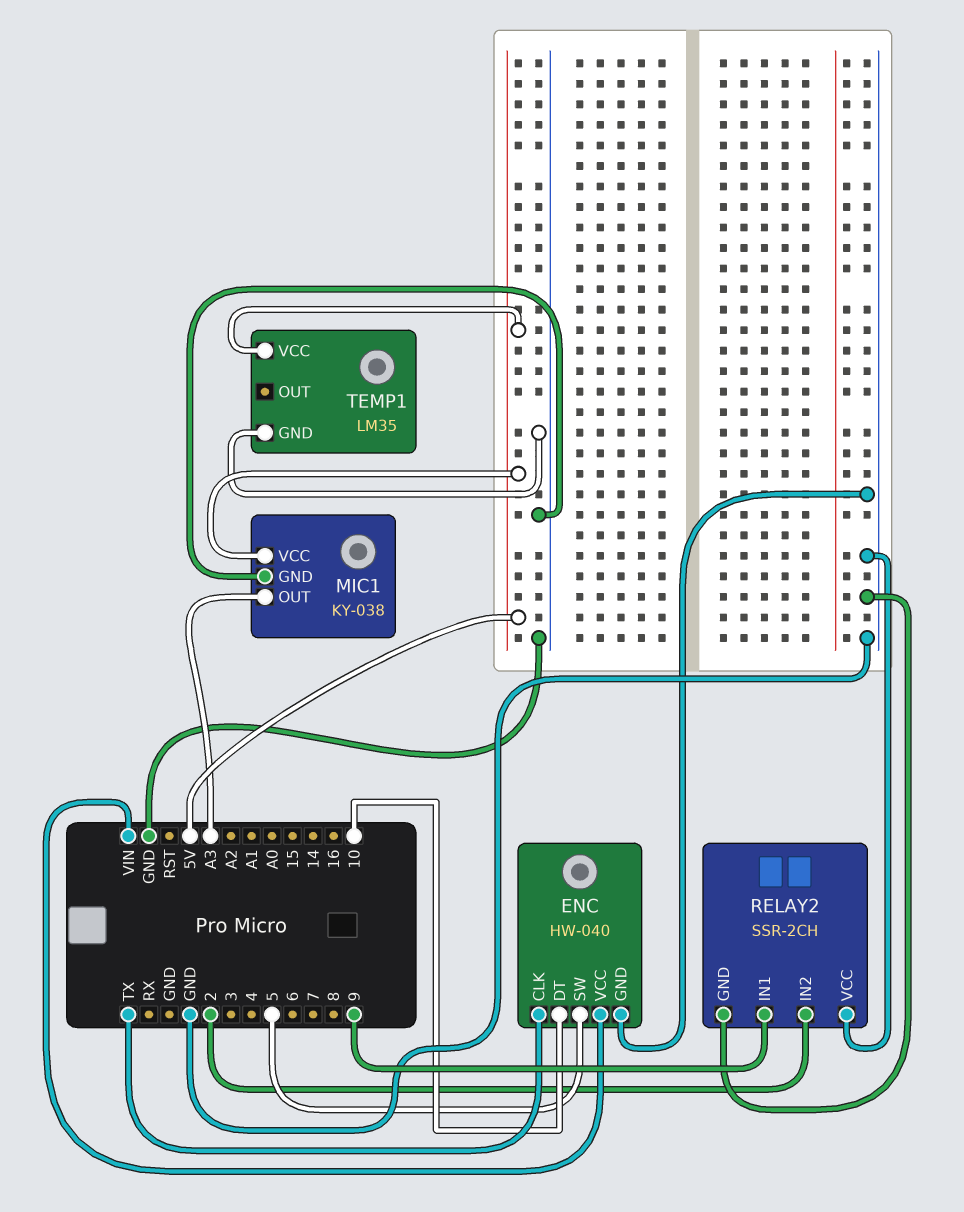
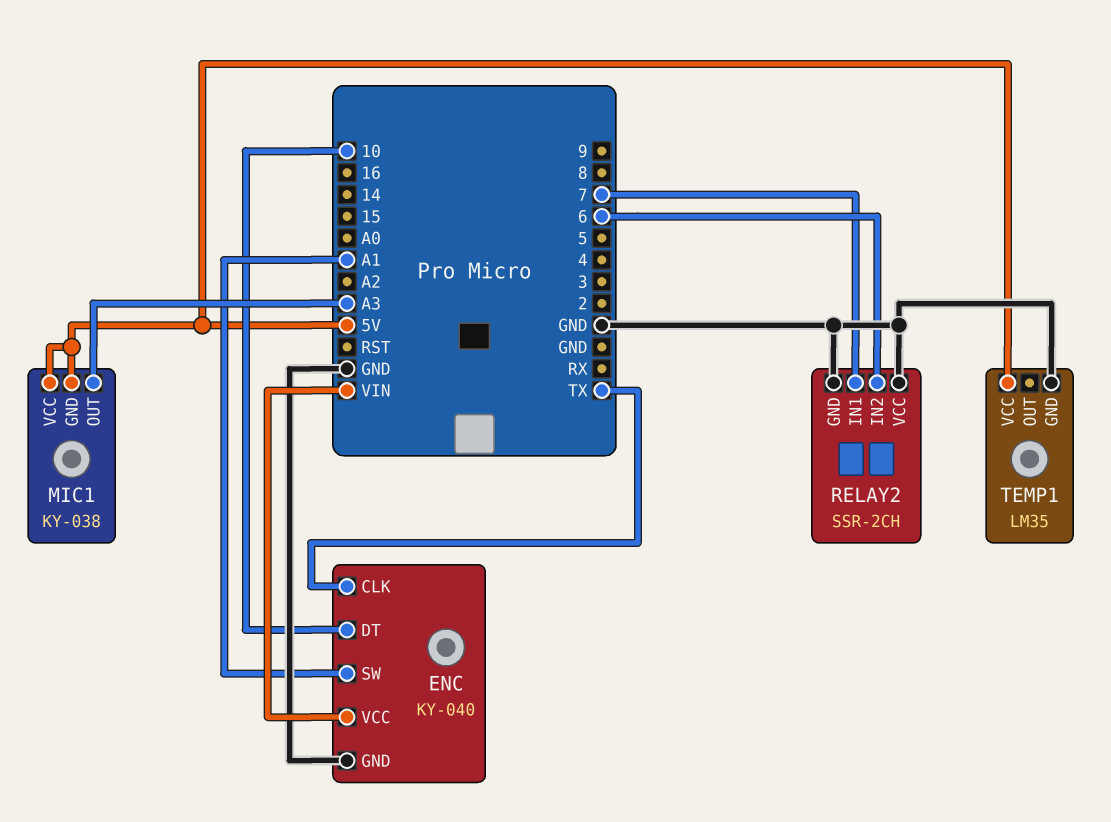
ENC: HW-040 -> KY-040
ENC pin SW: 5 -> A1
MIC1 pin GND: GND -> 5V
RELAY2 pin IN1: 9 -> 7
RELAY2 pin IN2: 2 -> 6

